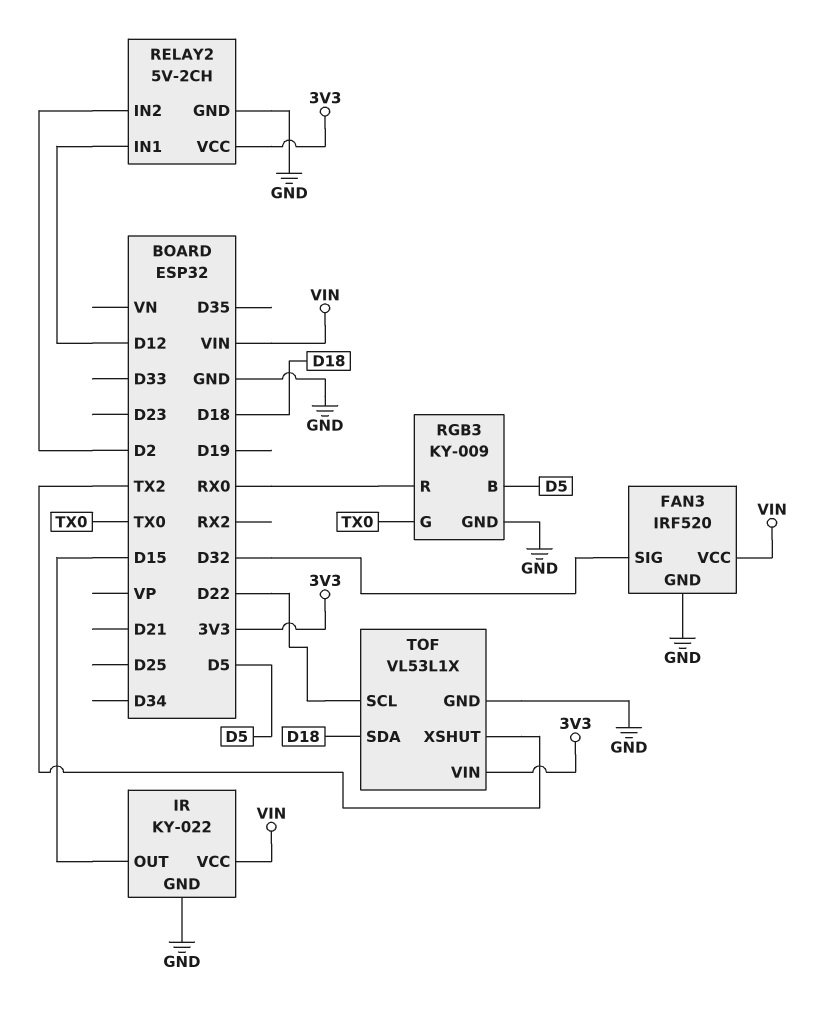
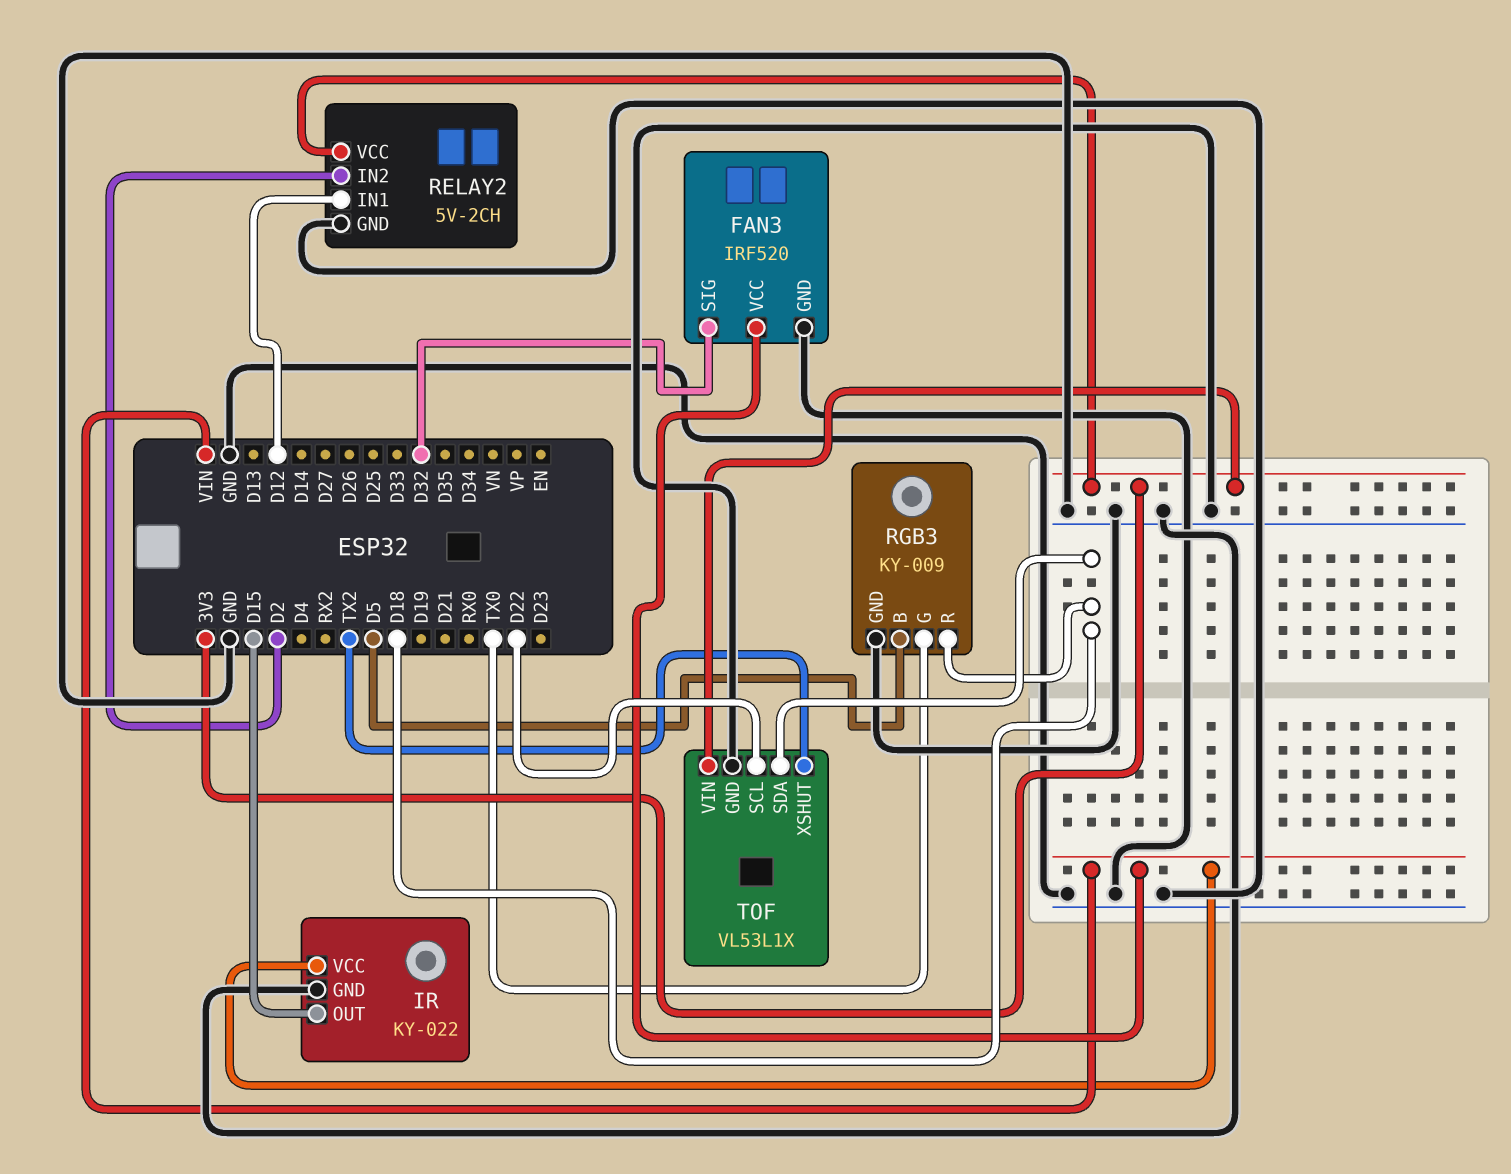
RGB3 pin R: RX0 -> D18

